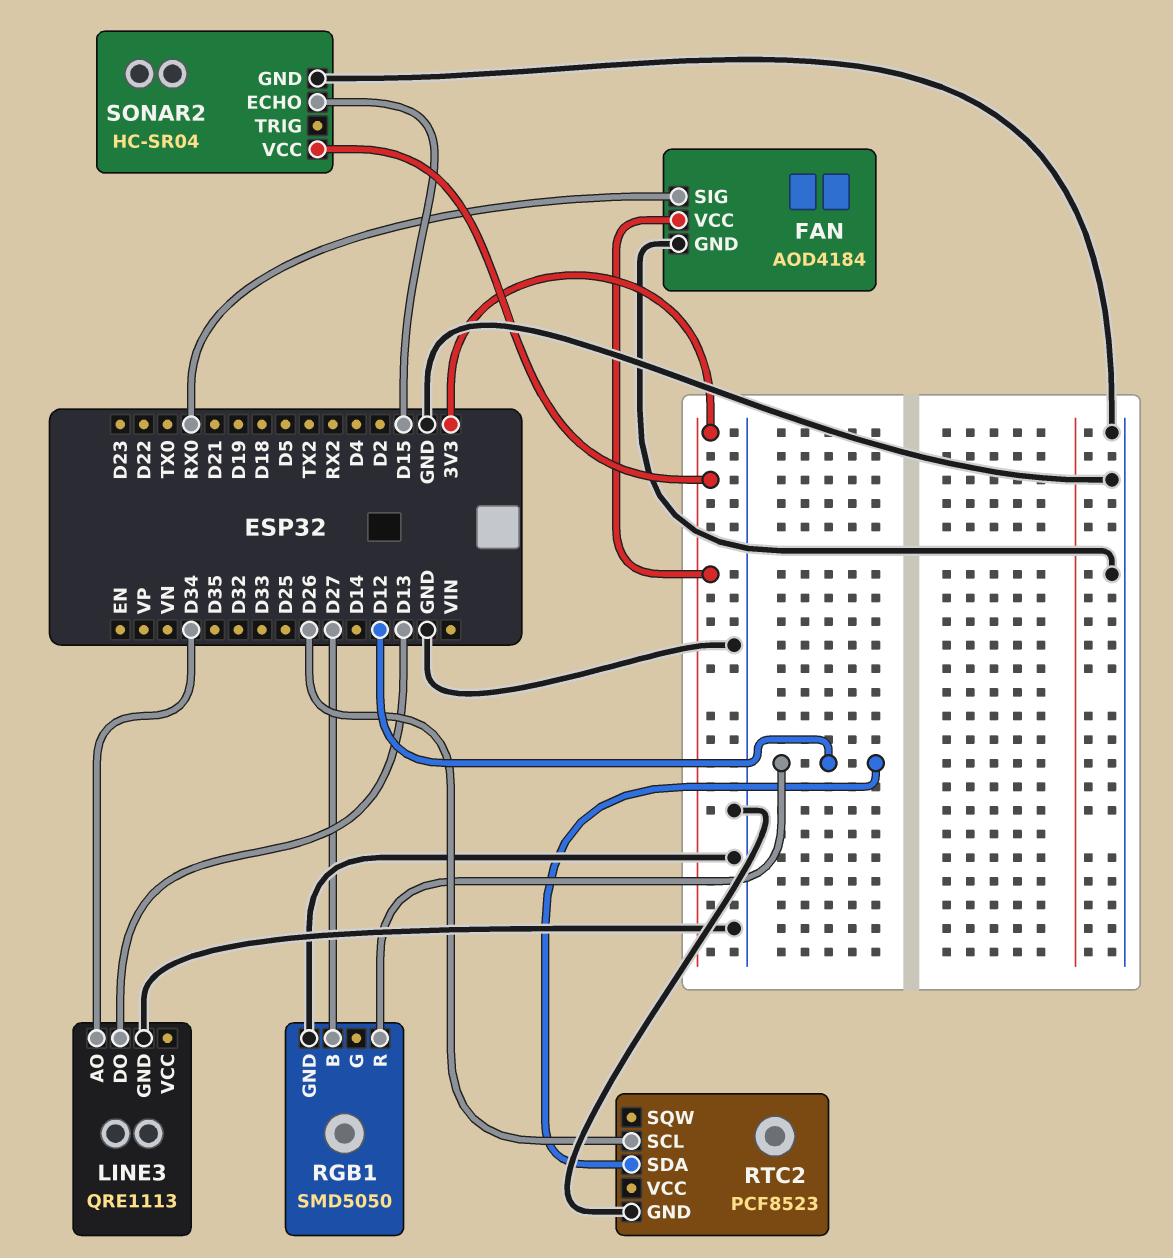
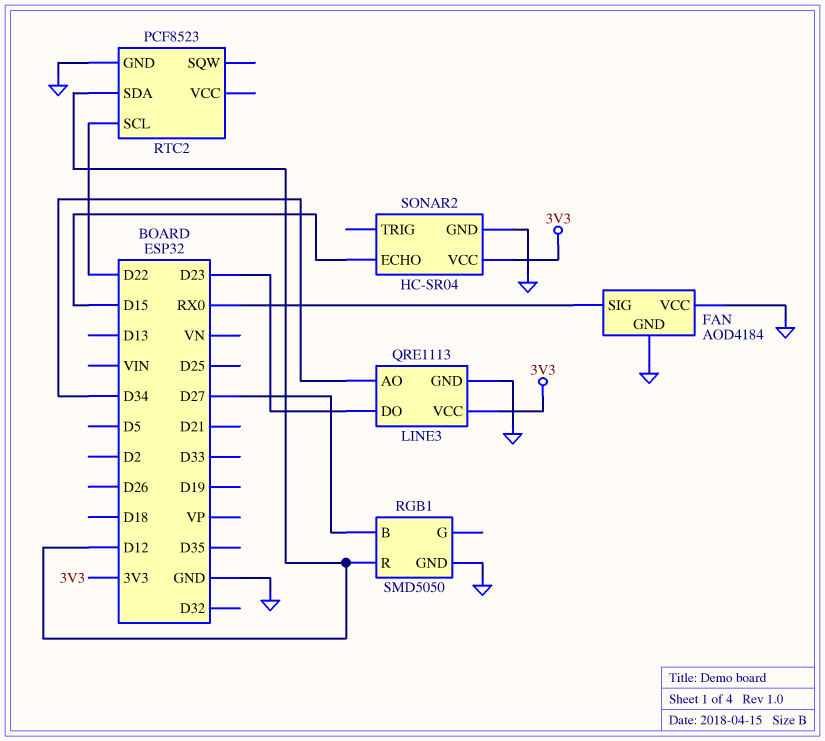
FAN pin VCC: 3V3 -> GND
LINE3 pin DO: D13 -> D23
LINE3 pin VCC: none -> 3V3
RTC2 pin SCL: D26 -> D22

